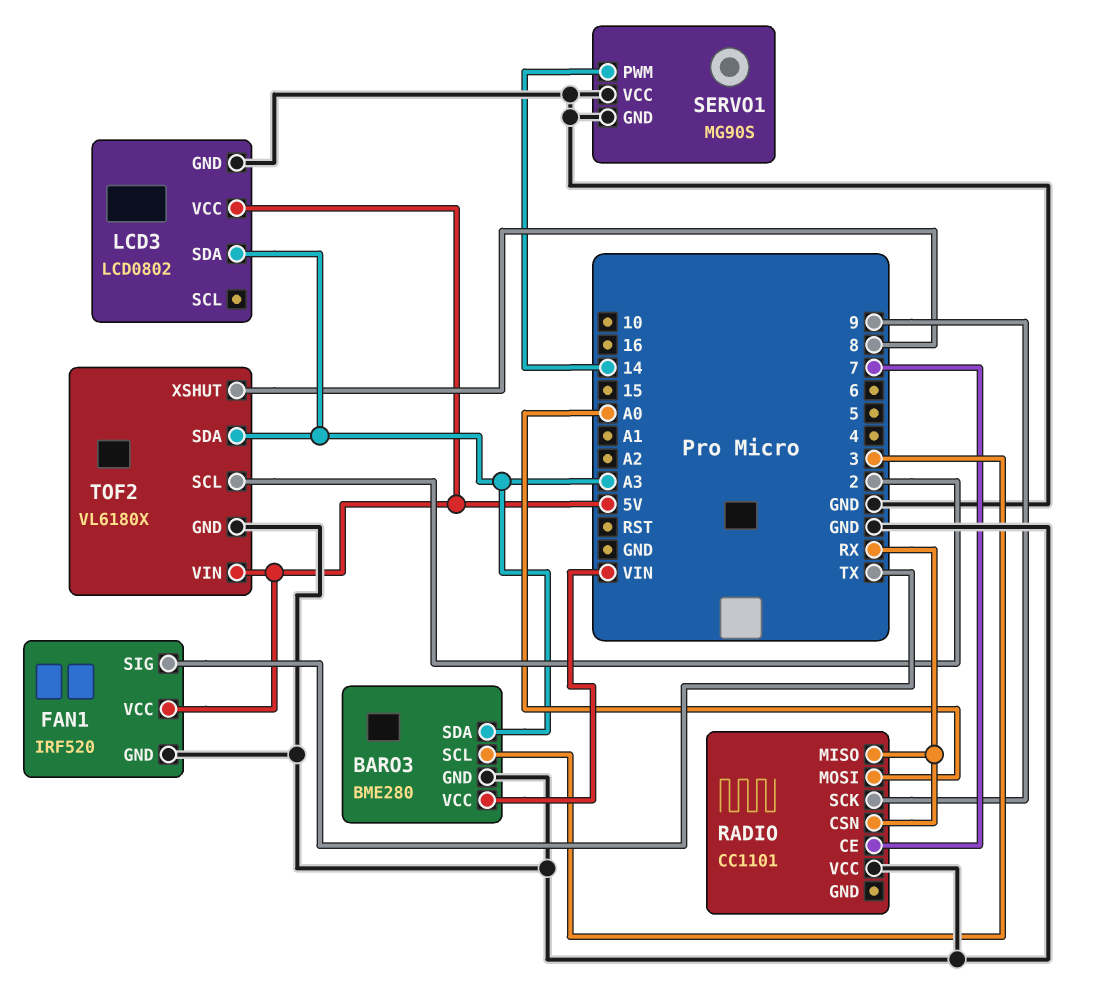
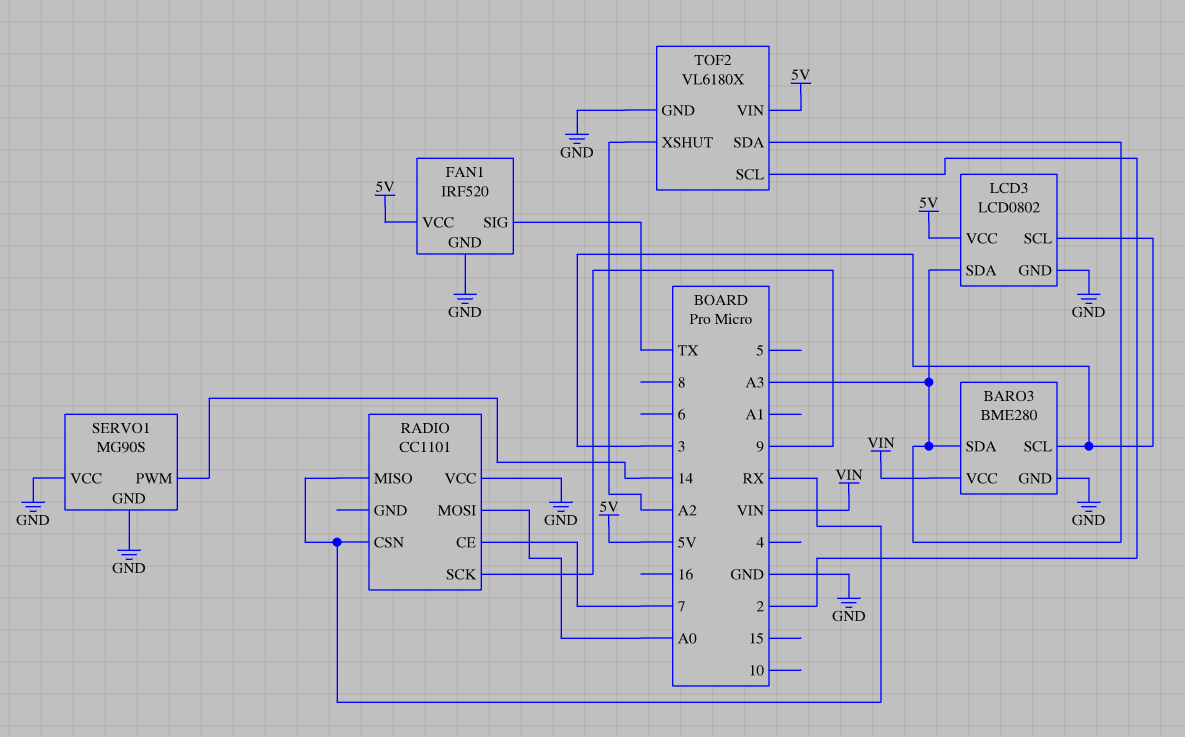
LCD3 pin SCL: none -> 3
TOF2 pin XSHUT: 8 -> A2

